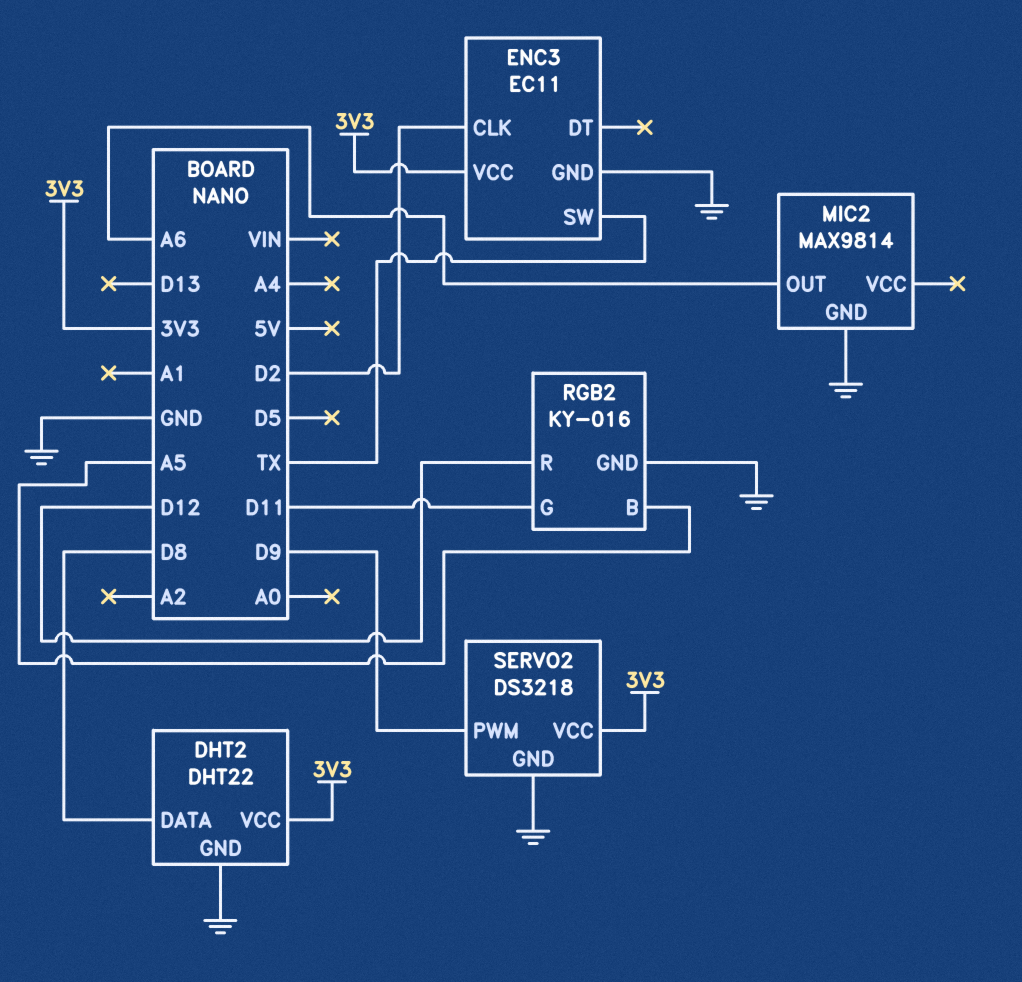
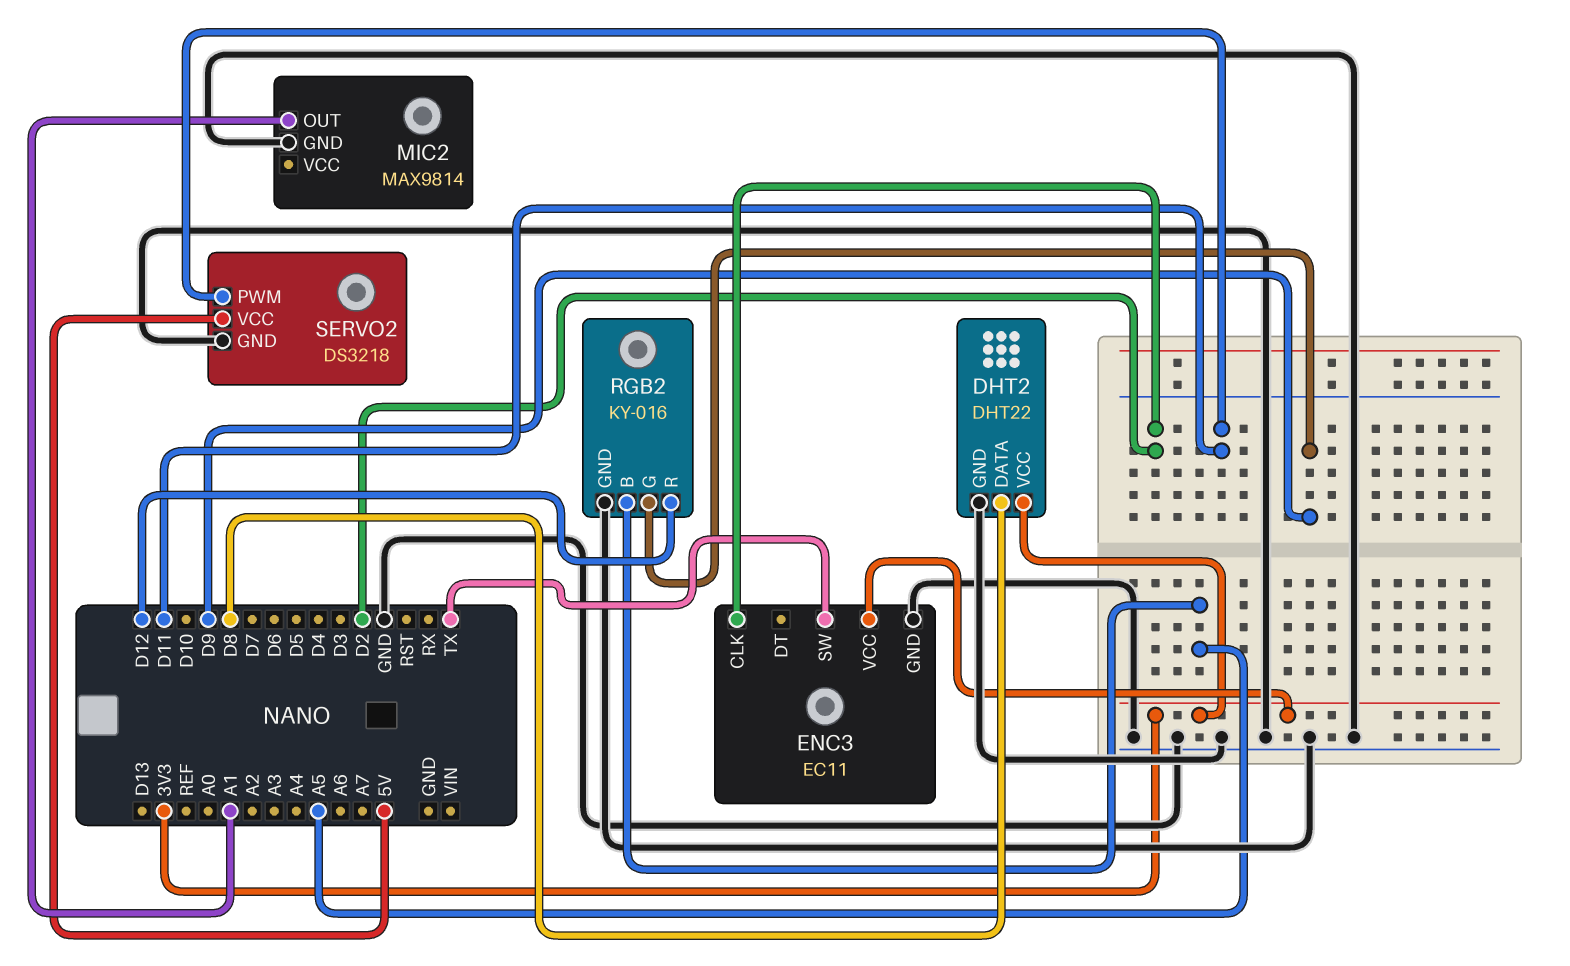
MIC2 pin OUT: A6 -> A1
RGB2 pin G: D11 -> D9
SERVO2 pin PWM: D9 -> D11
SERVO2 pin VCC: 3V3 -> 5V

